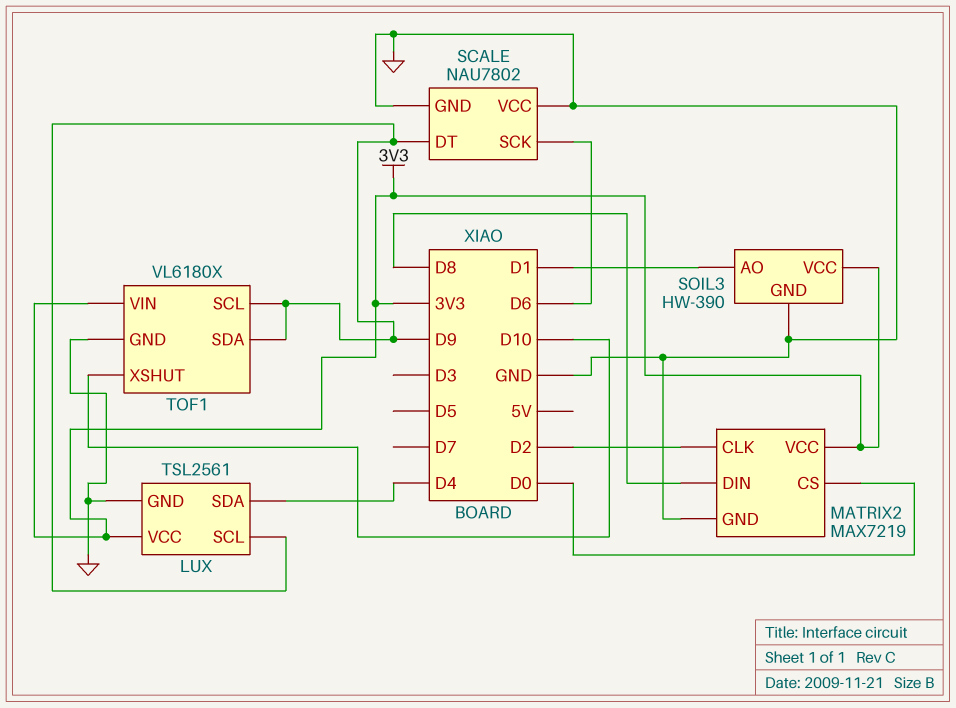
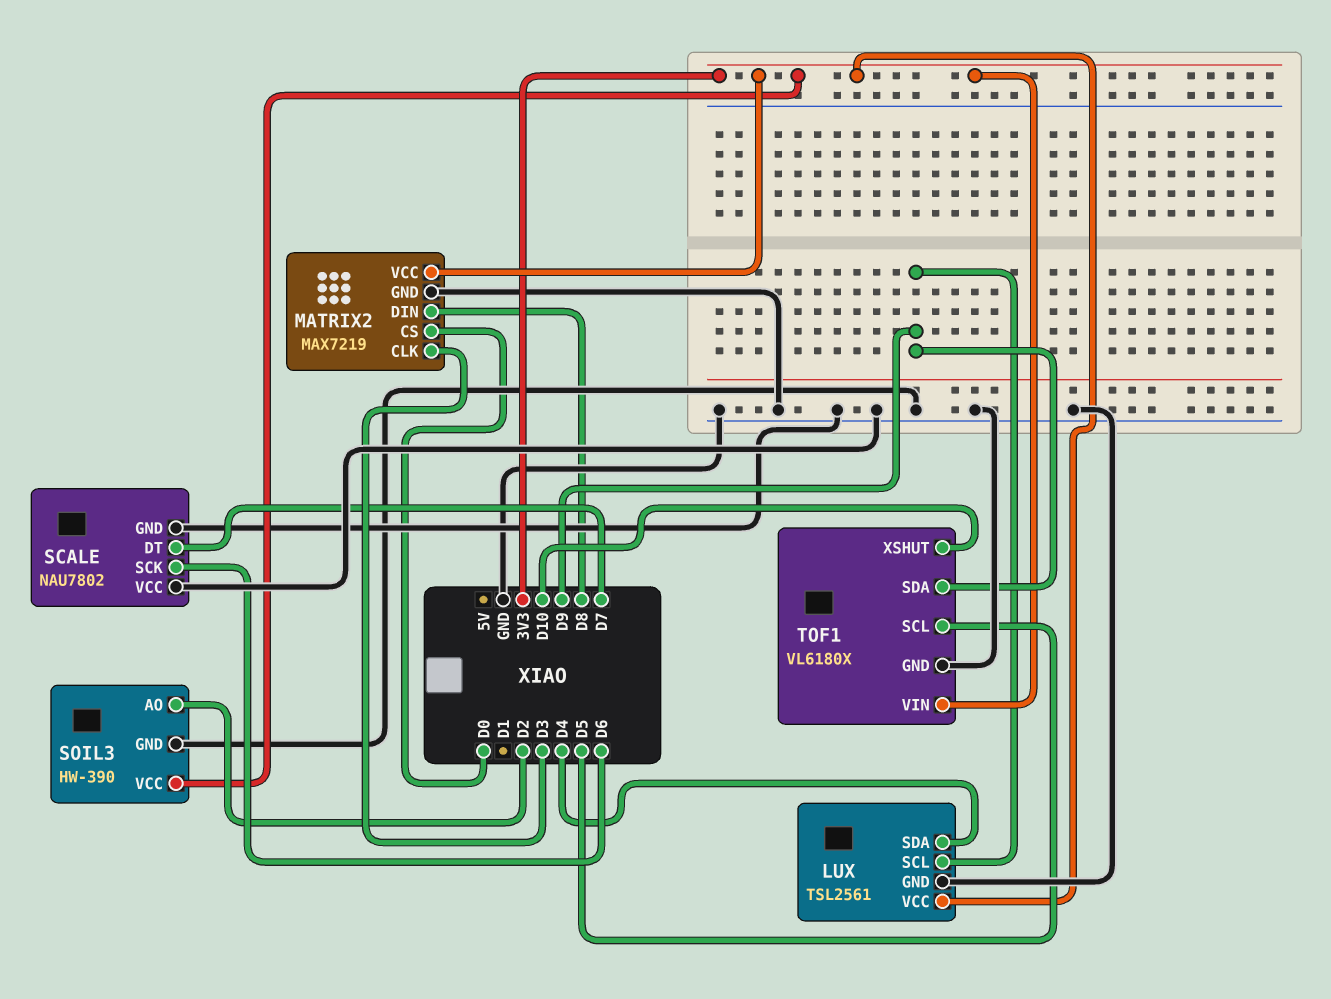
MATRIX2 pin CLK: D2 -> D3
SCALE pin DT: D9 -> D7
SOIL3 pin AO: D1 -> D2
TOF1 pin SCL: D9 -> D5

